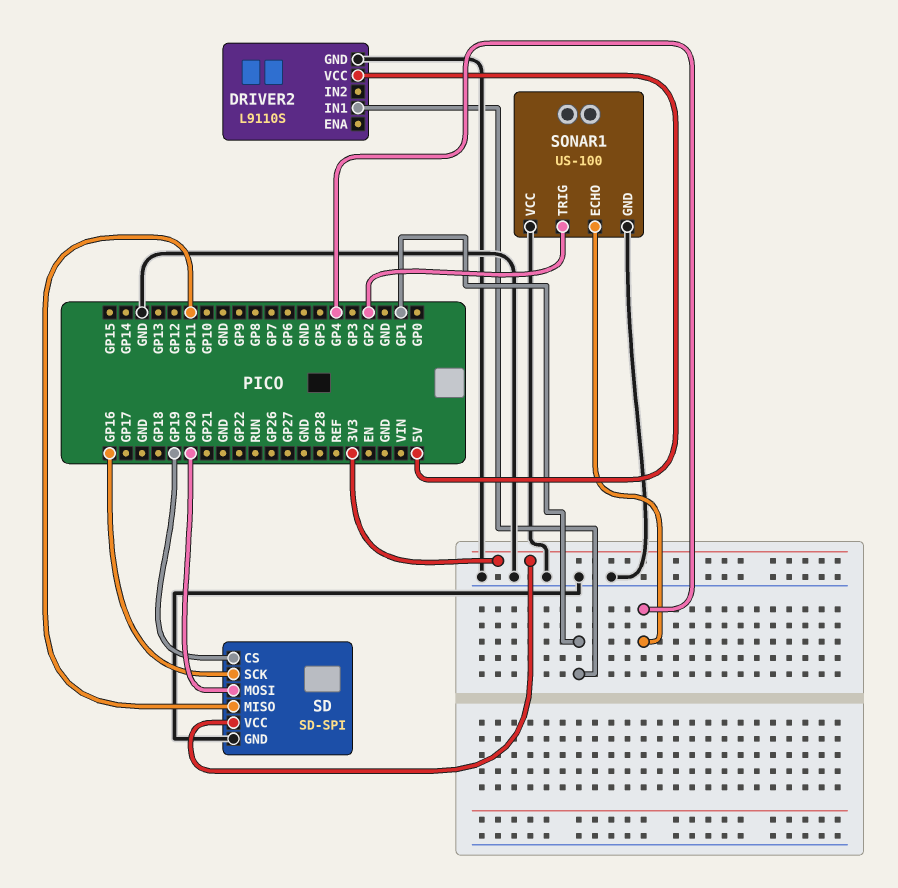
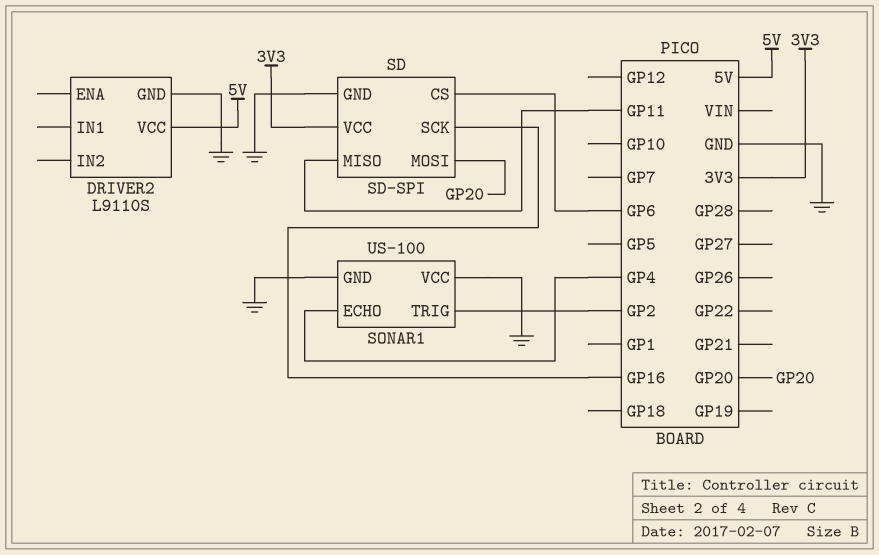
DRIVER2 pin IN1: GP1 -> none
SD pin CS: GP19 -> GP6

